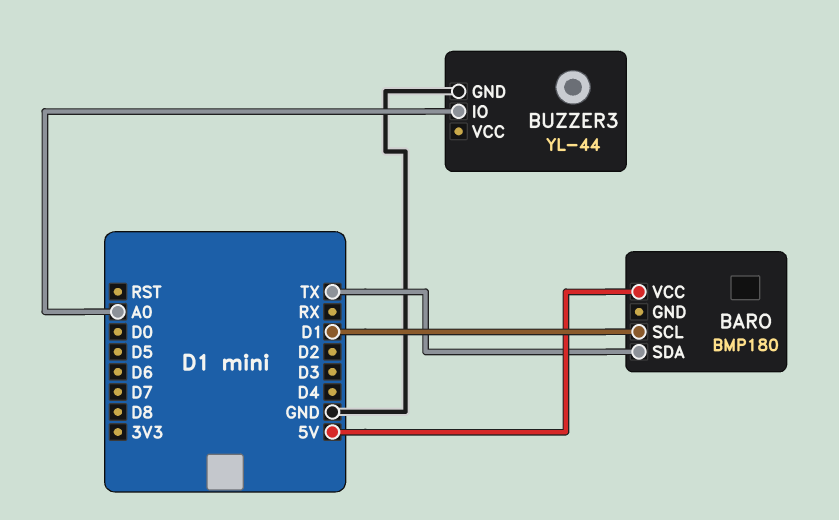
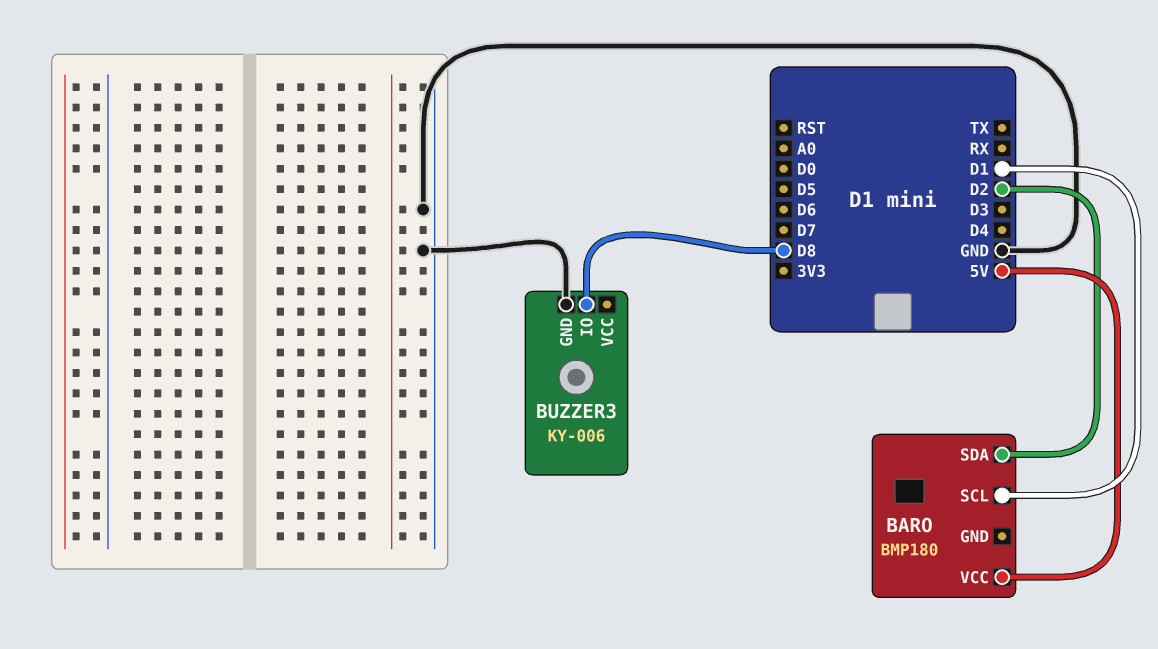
BARO pin SDA: TX -> D2
BUZZER3: YL-44 -> KY-006
BUZZER3 pin IO: A0 -> D8

